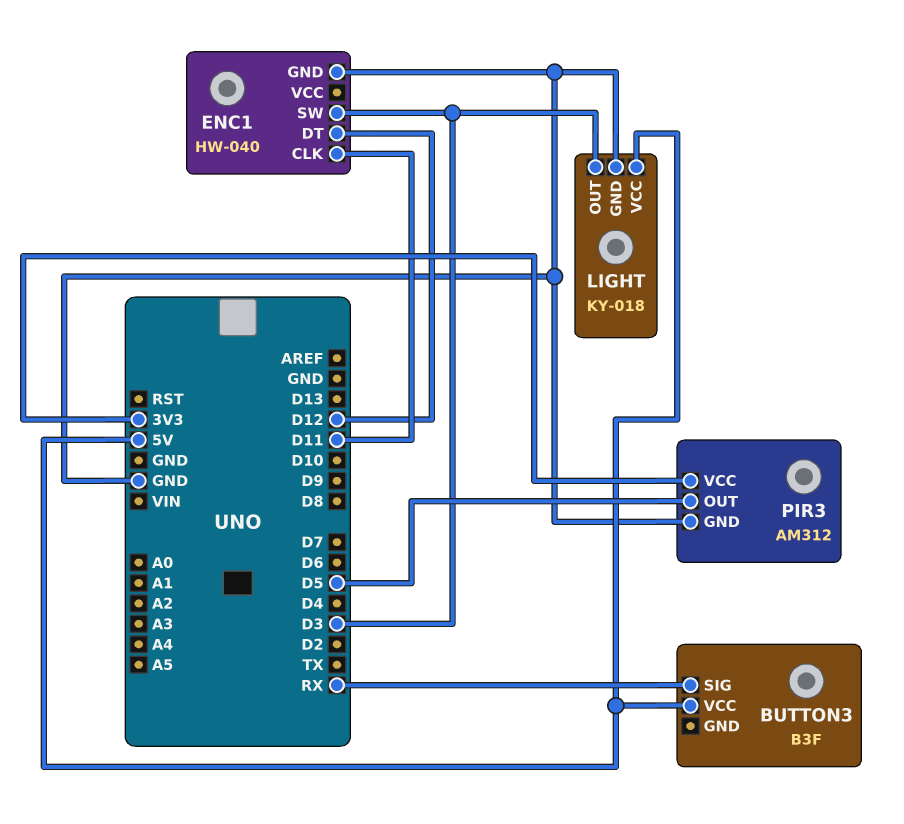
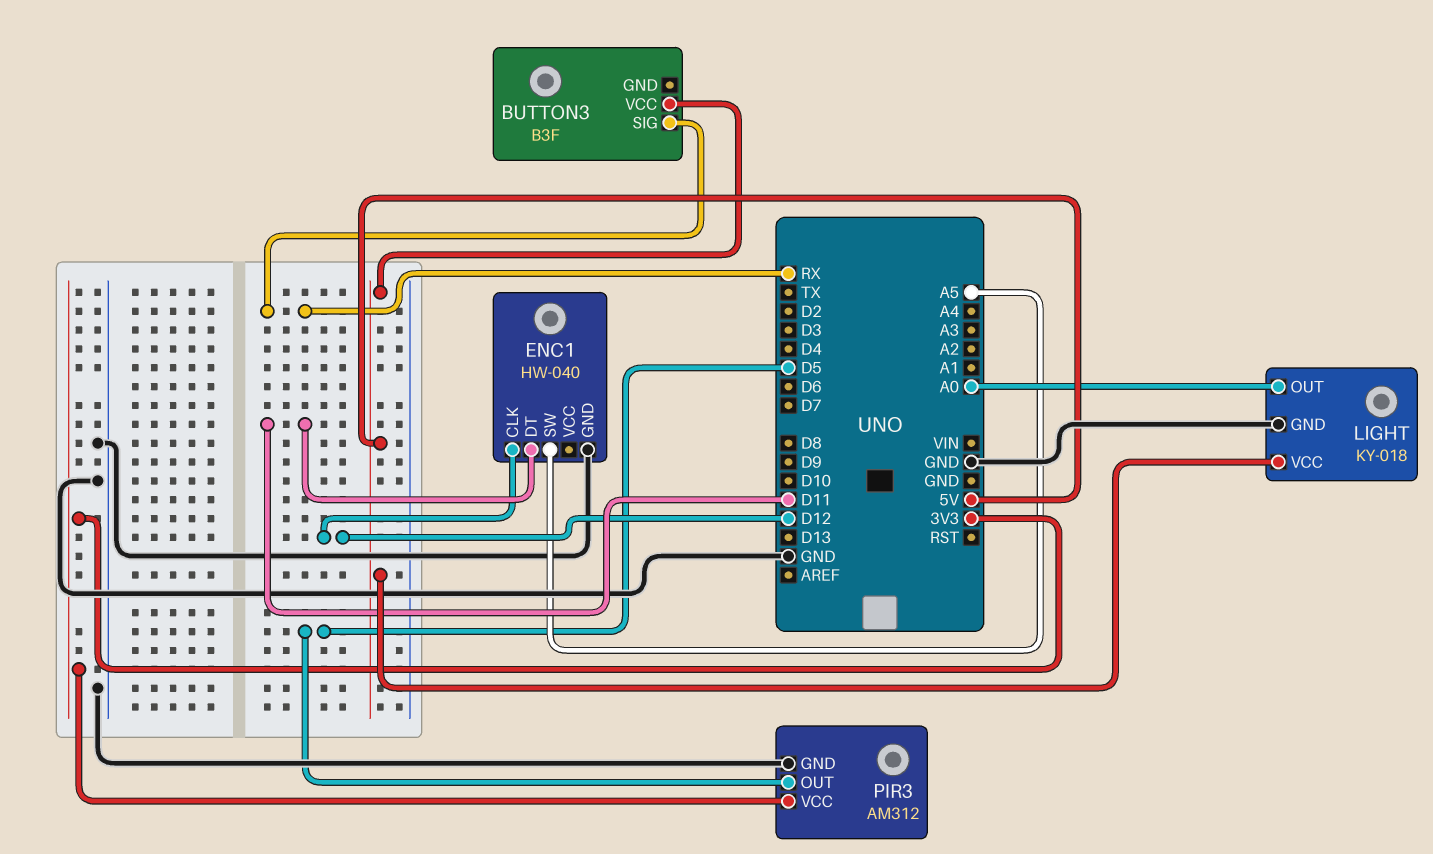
ENC1 pin CLK: D11 -> D12
ENC1 pin DT: D12 -> D11
ENC1 pin SW: D3 -> A5
LIGHT pin OUT: D3 -> A0

